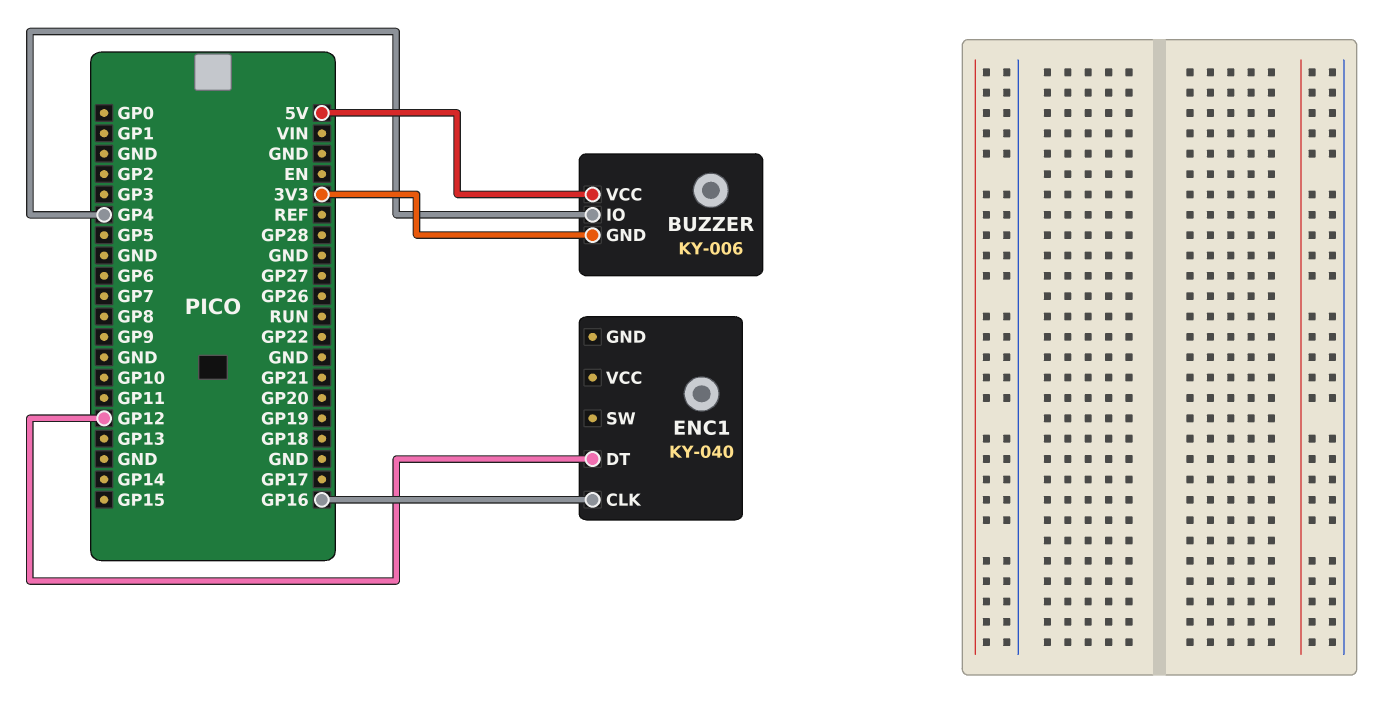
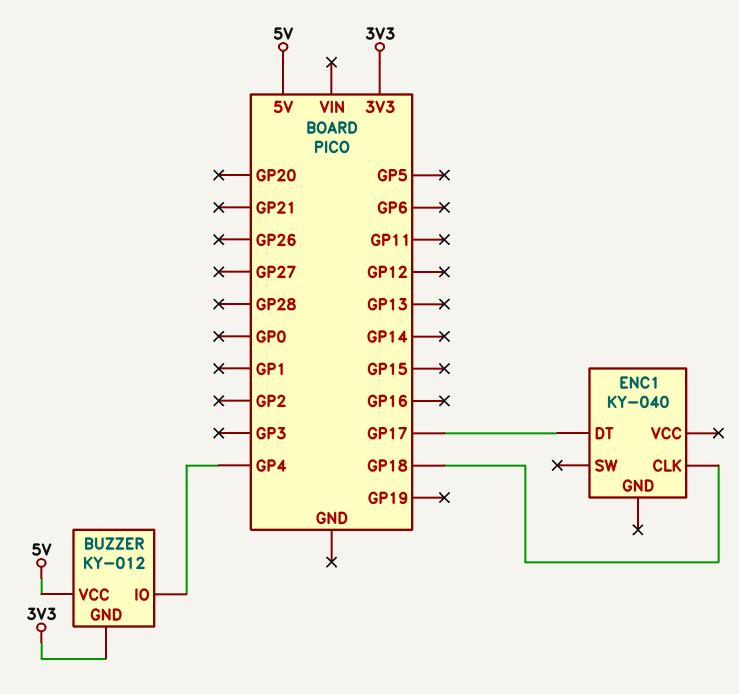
BUZZER: KY-006 -> KY-012
ENC1 pin CLK: GP16 -> GP18
ENC1 pin DT: GP12 -> GP17

